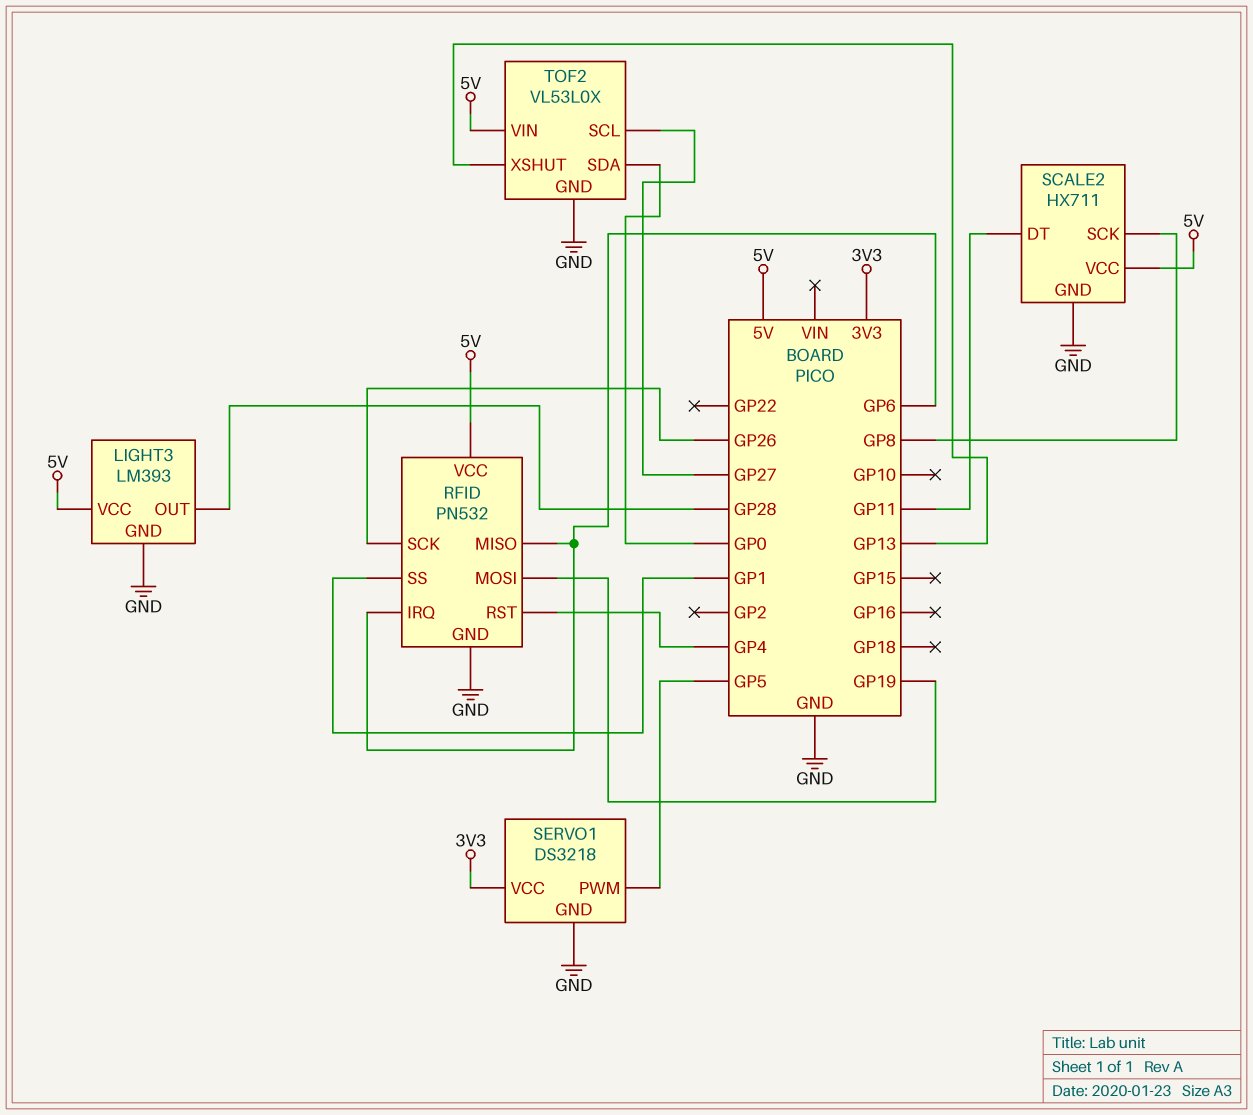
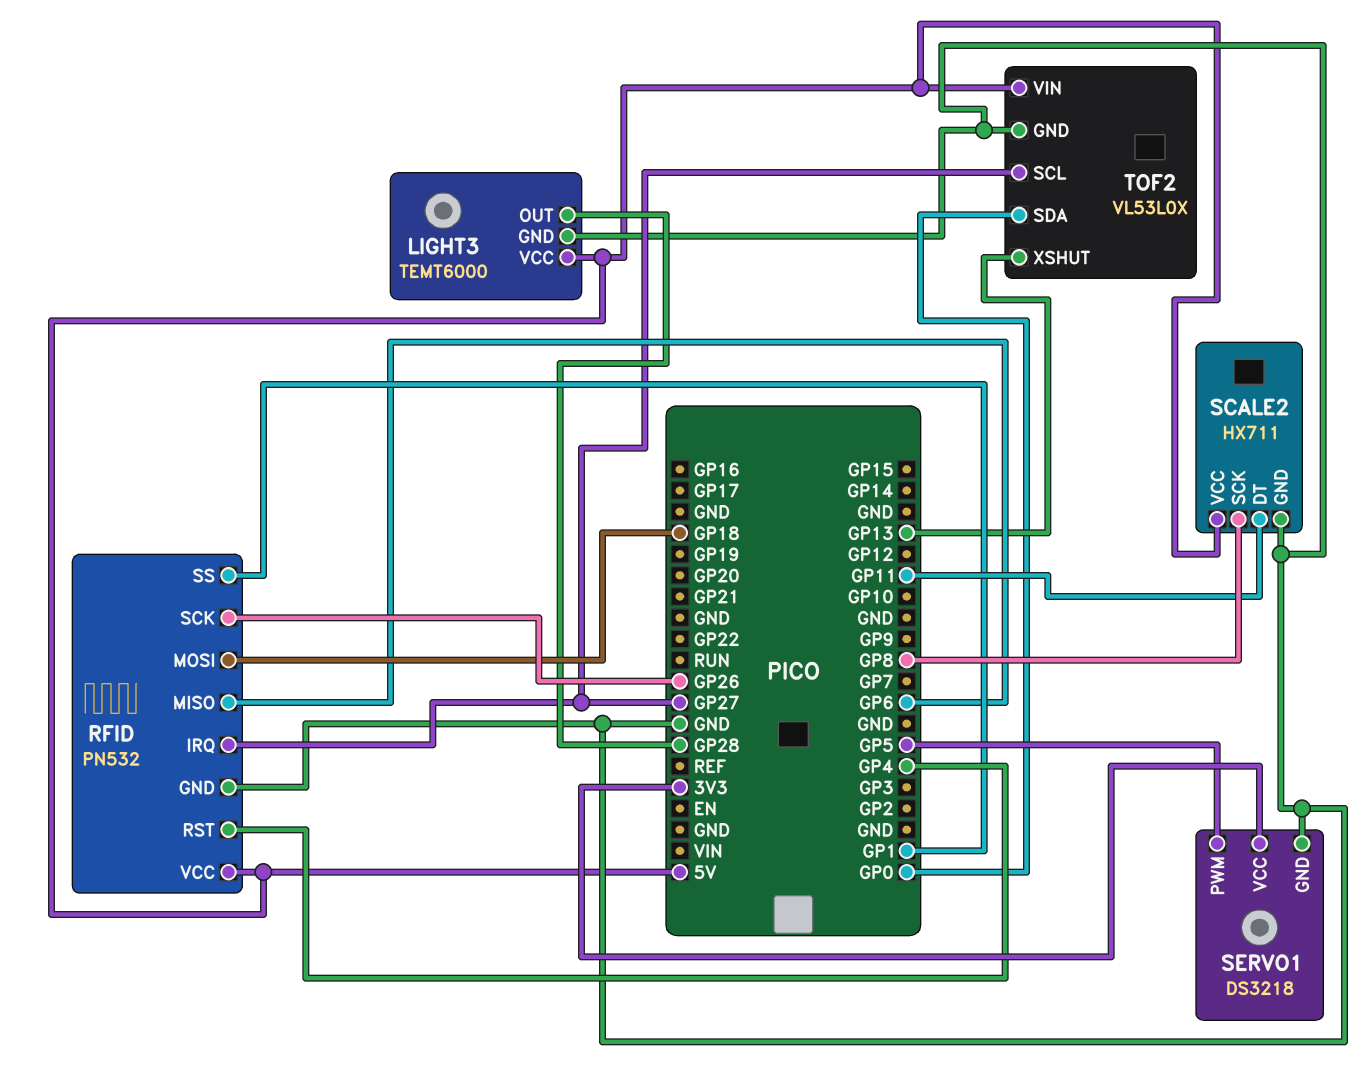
LIGHT3: LM393 -> TEMT6000
RFID pin IRQ: GP6 -> GP27
RFID pin MOSI: GP19 -> GP18

